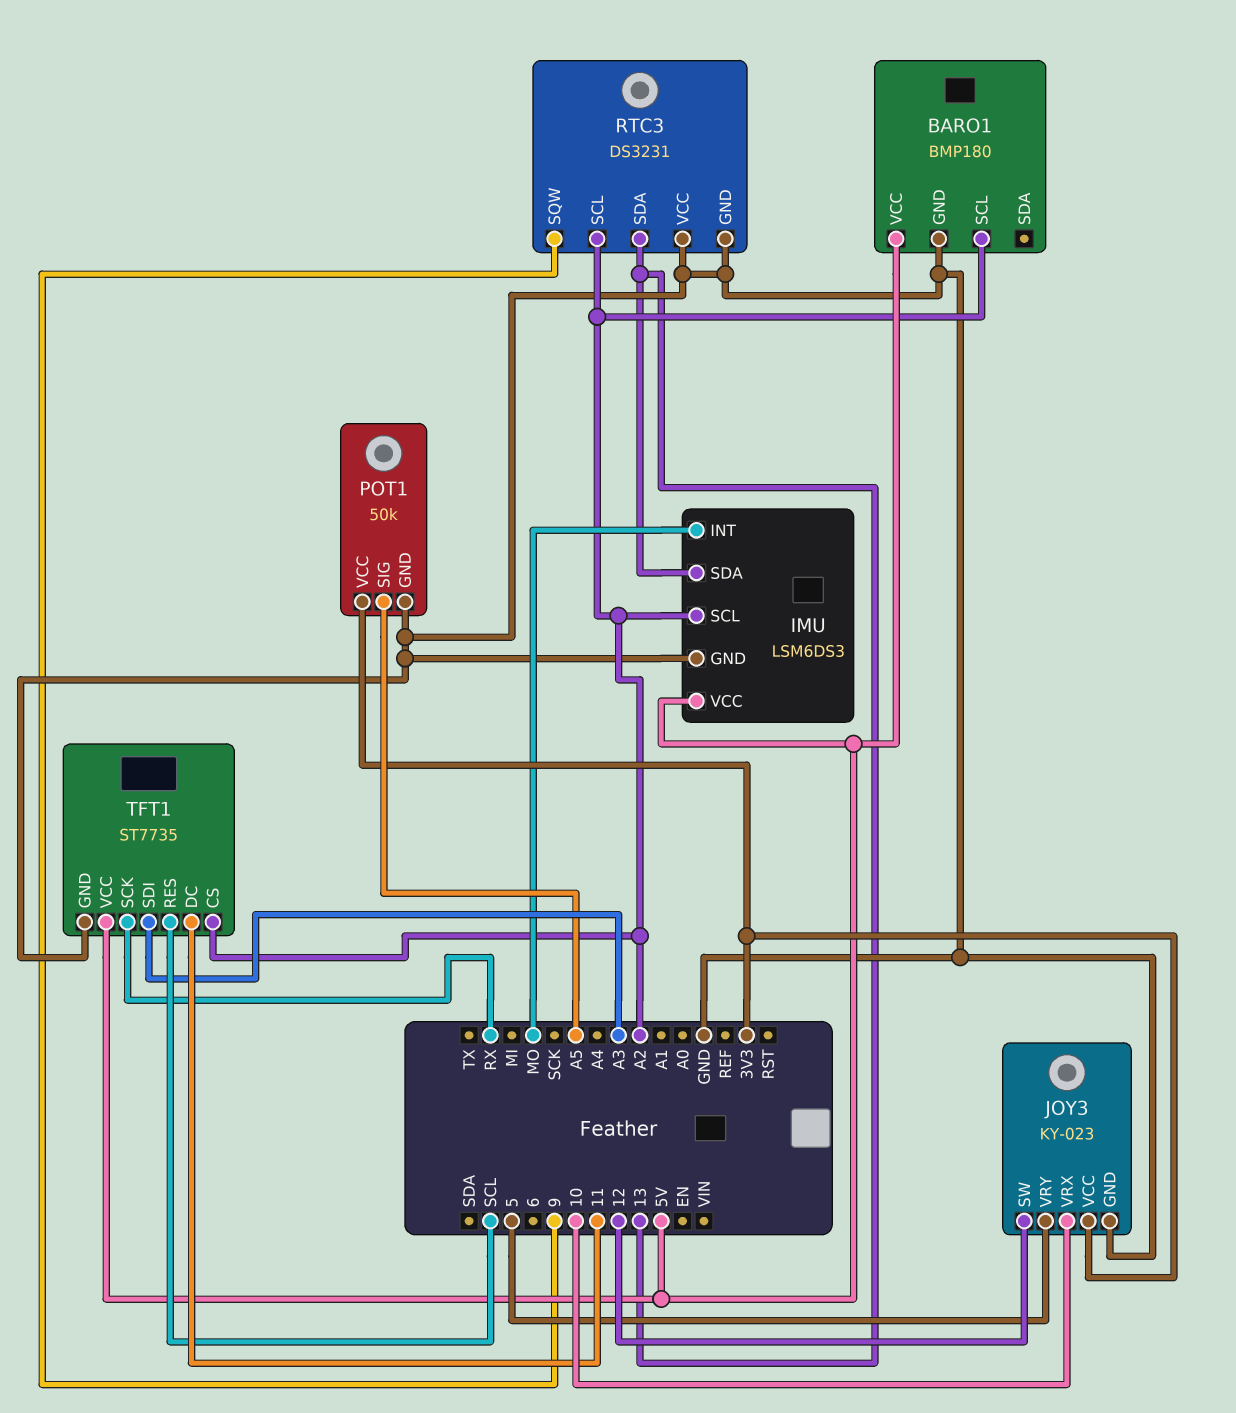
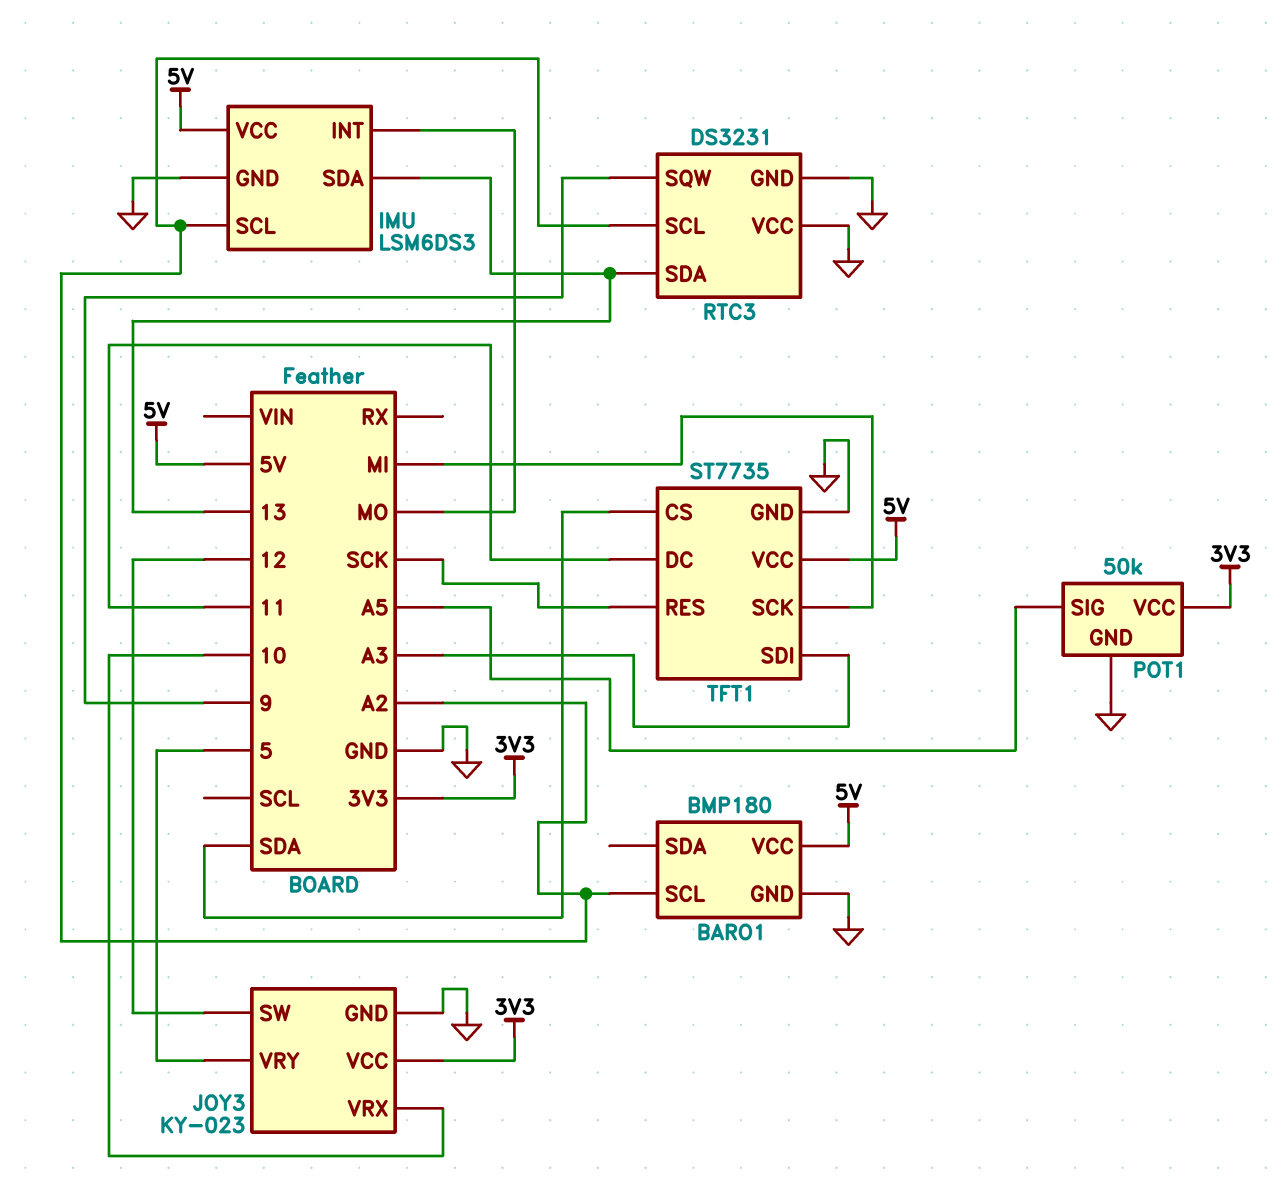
TFT1 pin CS: A2 -> SDA
TFT1 pin RES: SCL -> SCK
TFT1 pin SCK: RX -> MI

